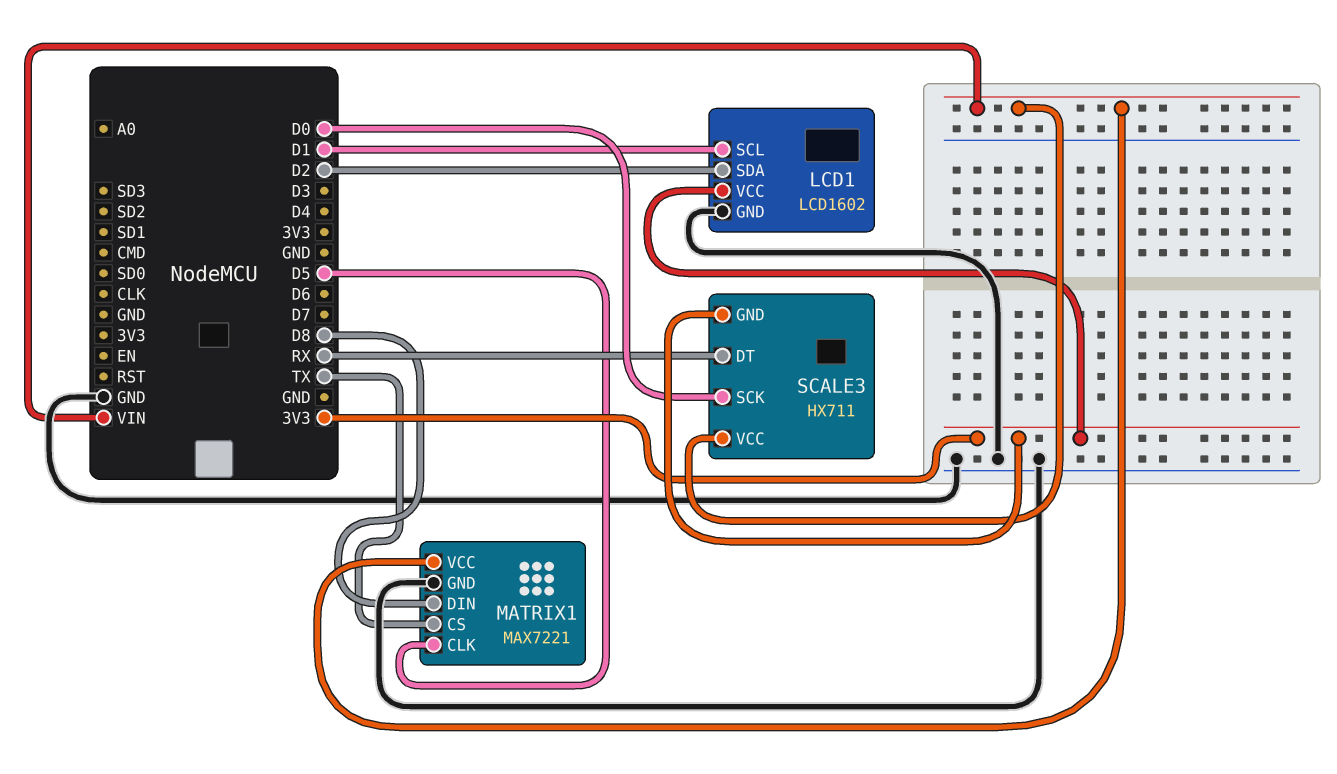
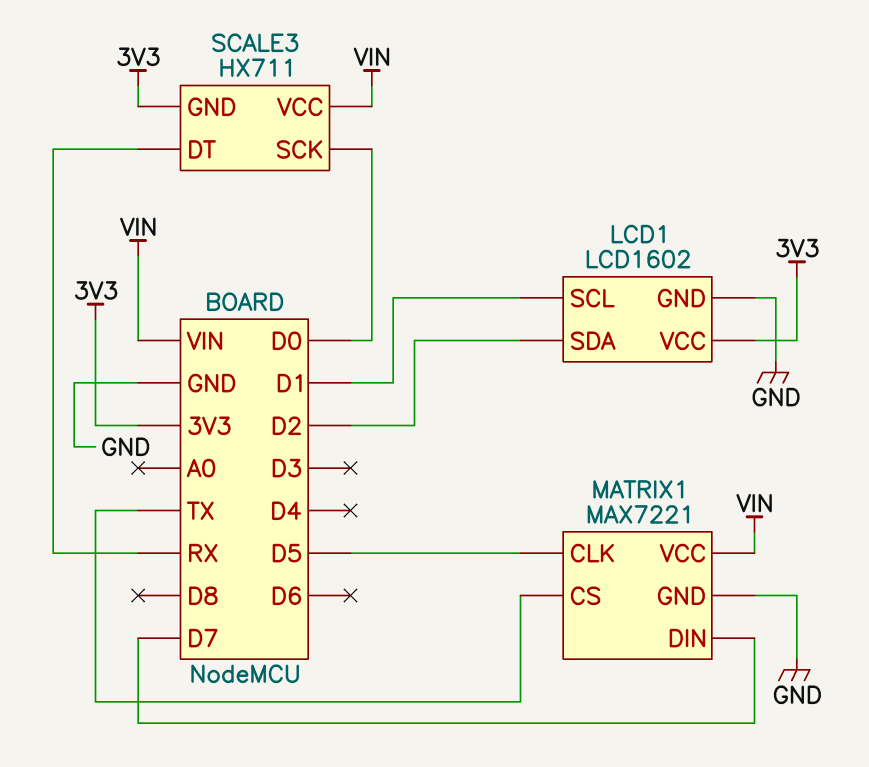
MATRIX1 pin DIN: D8 -> D7

